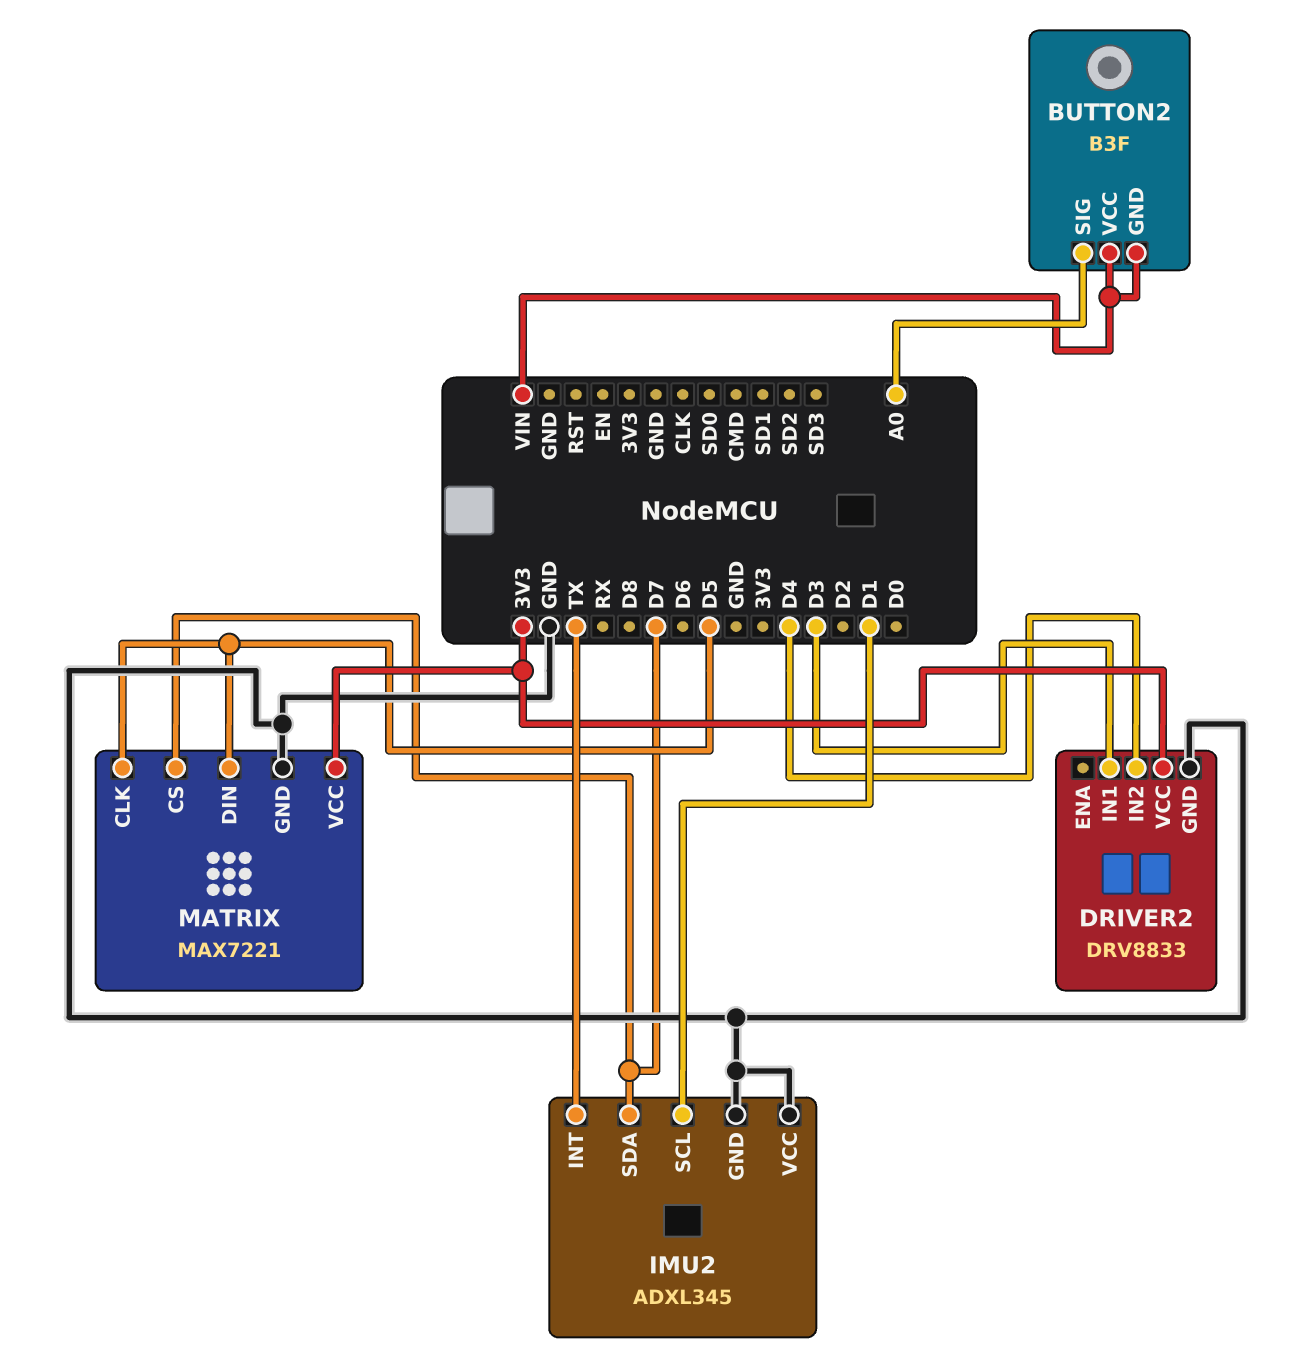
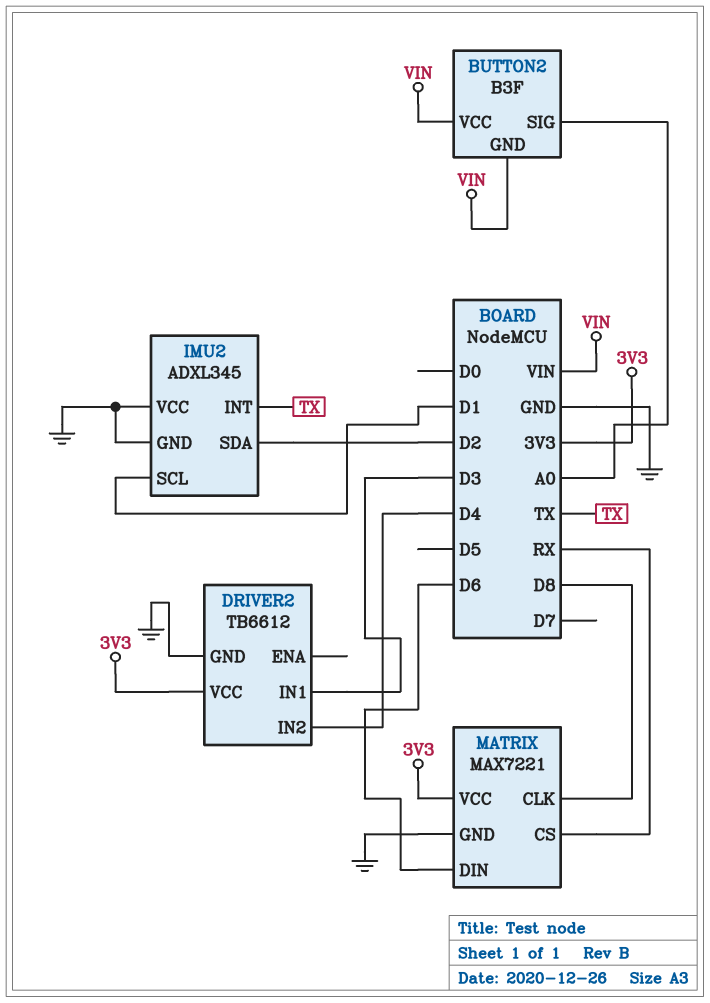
DRIVER2: DRV8833 -> TB6612
IMU2 pin SDA: D7 -> D2
MATRIX pin CLK: D5 -> D8
MATRIX pin CS: D7 -> RX
MATRIX pin DIN: D5 -> D6

